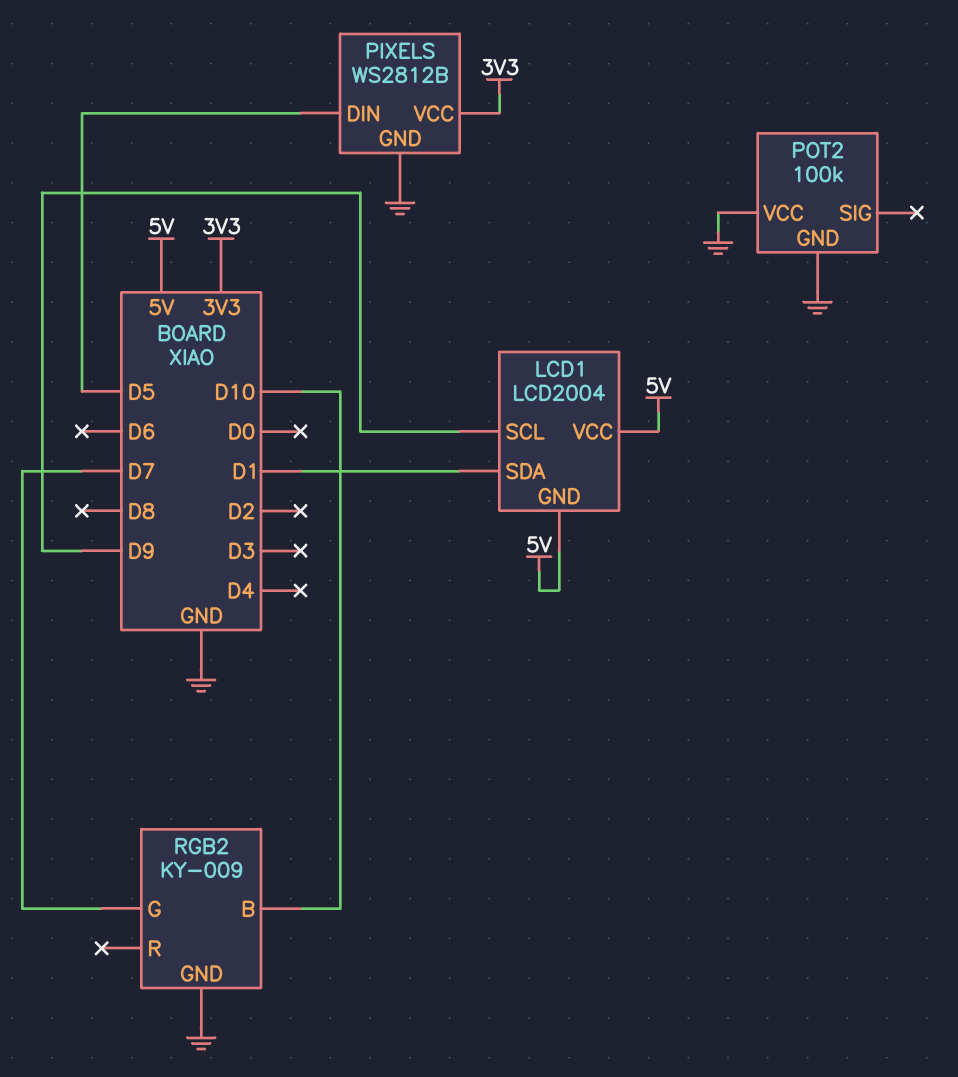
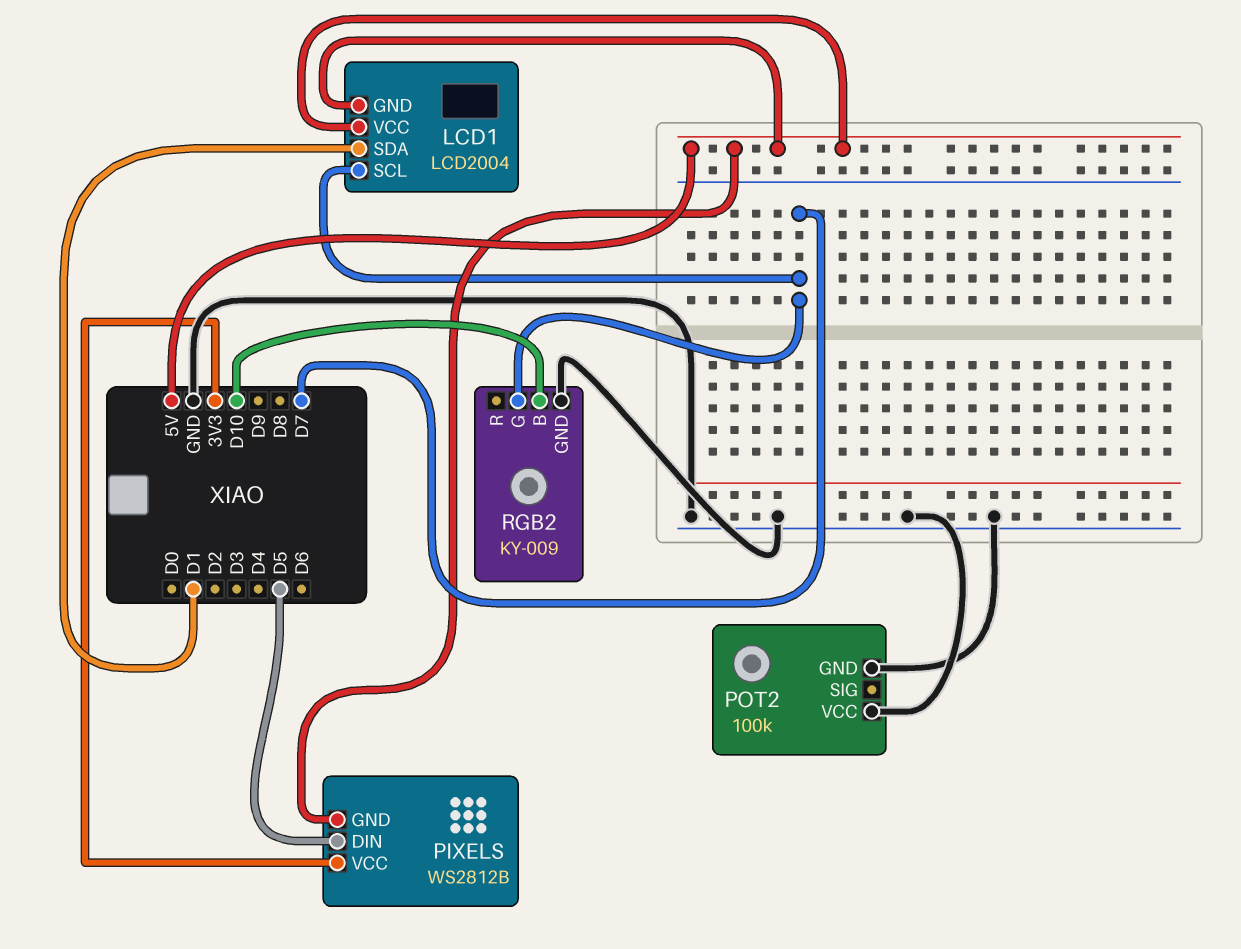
LCD1 pin SCL: D9 -> D7
PIXELS pin GND: GND -> 5V

